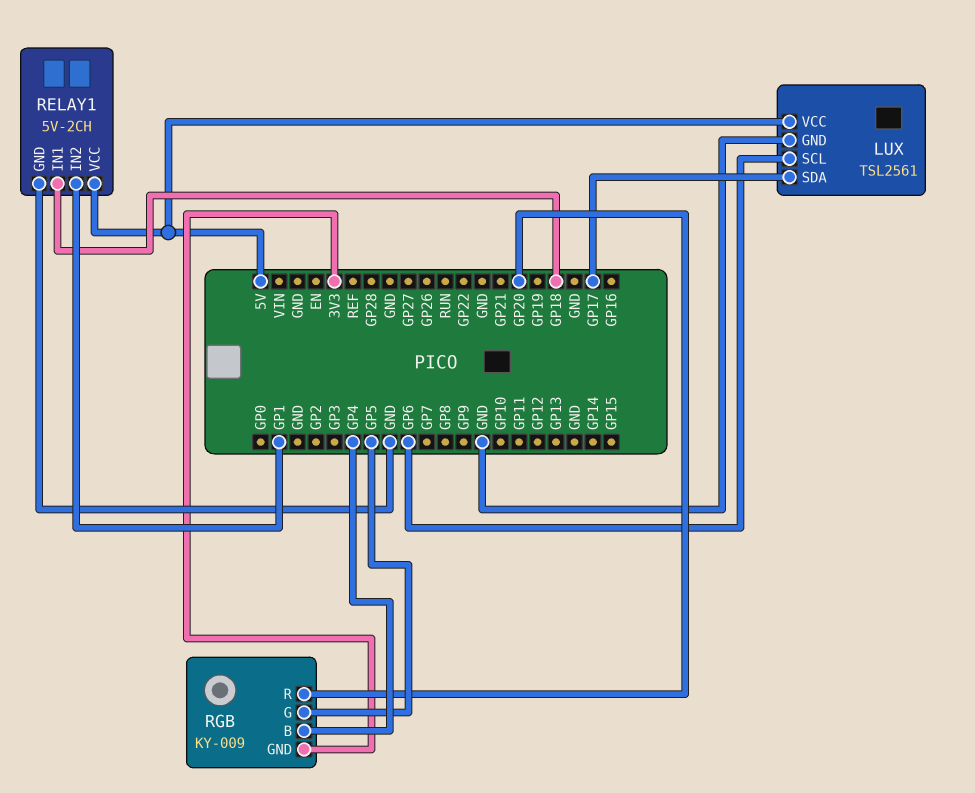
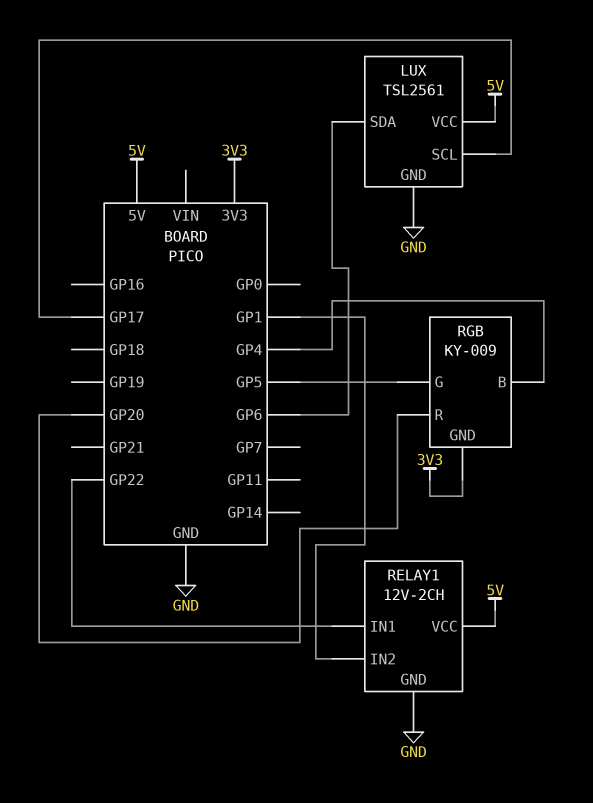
LUX pin SCL: GP6 -> GP17
LUX pin SDA: GP17 -> GP6
RELAY1: 5V-2CH -> 12V-2CH
RELAY1 pin IN1: GP18 -> GP22

